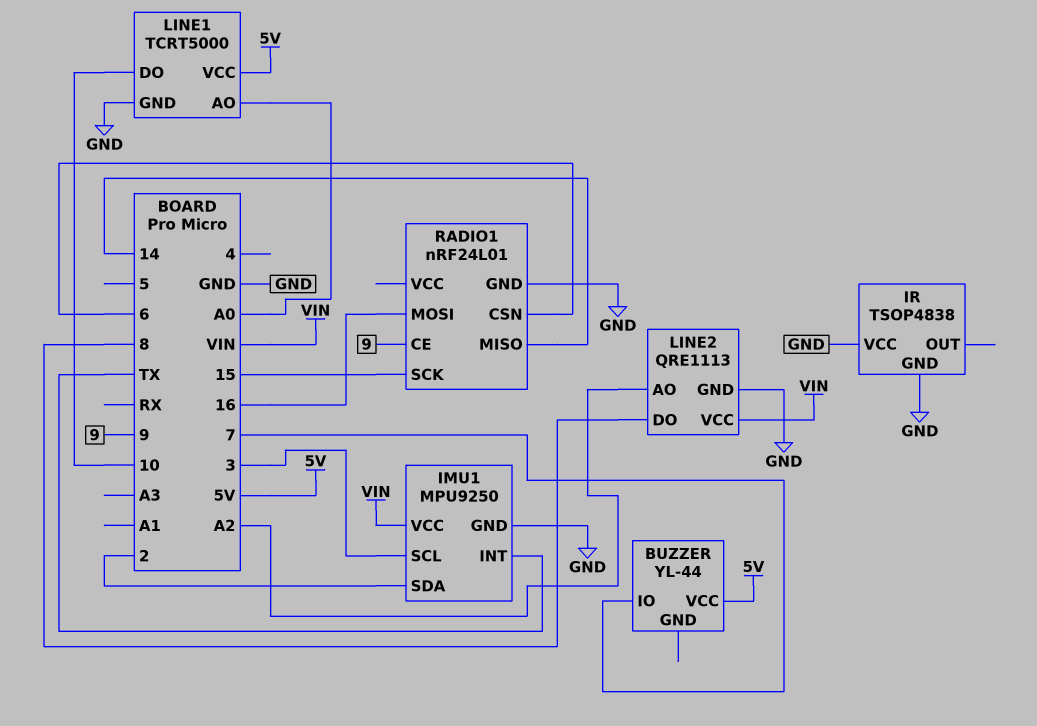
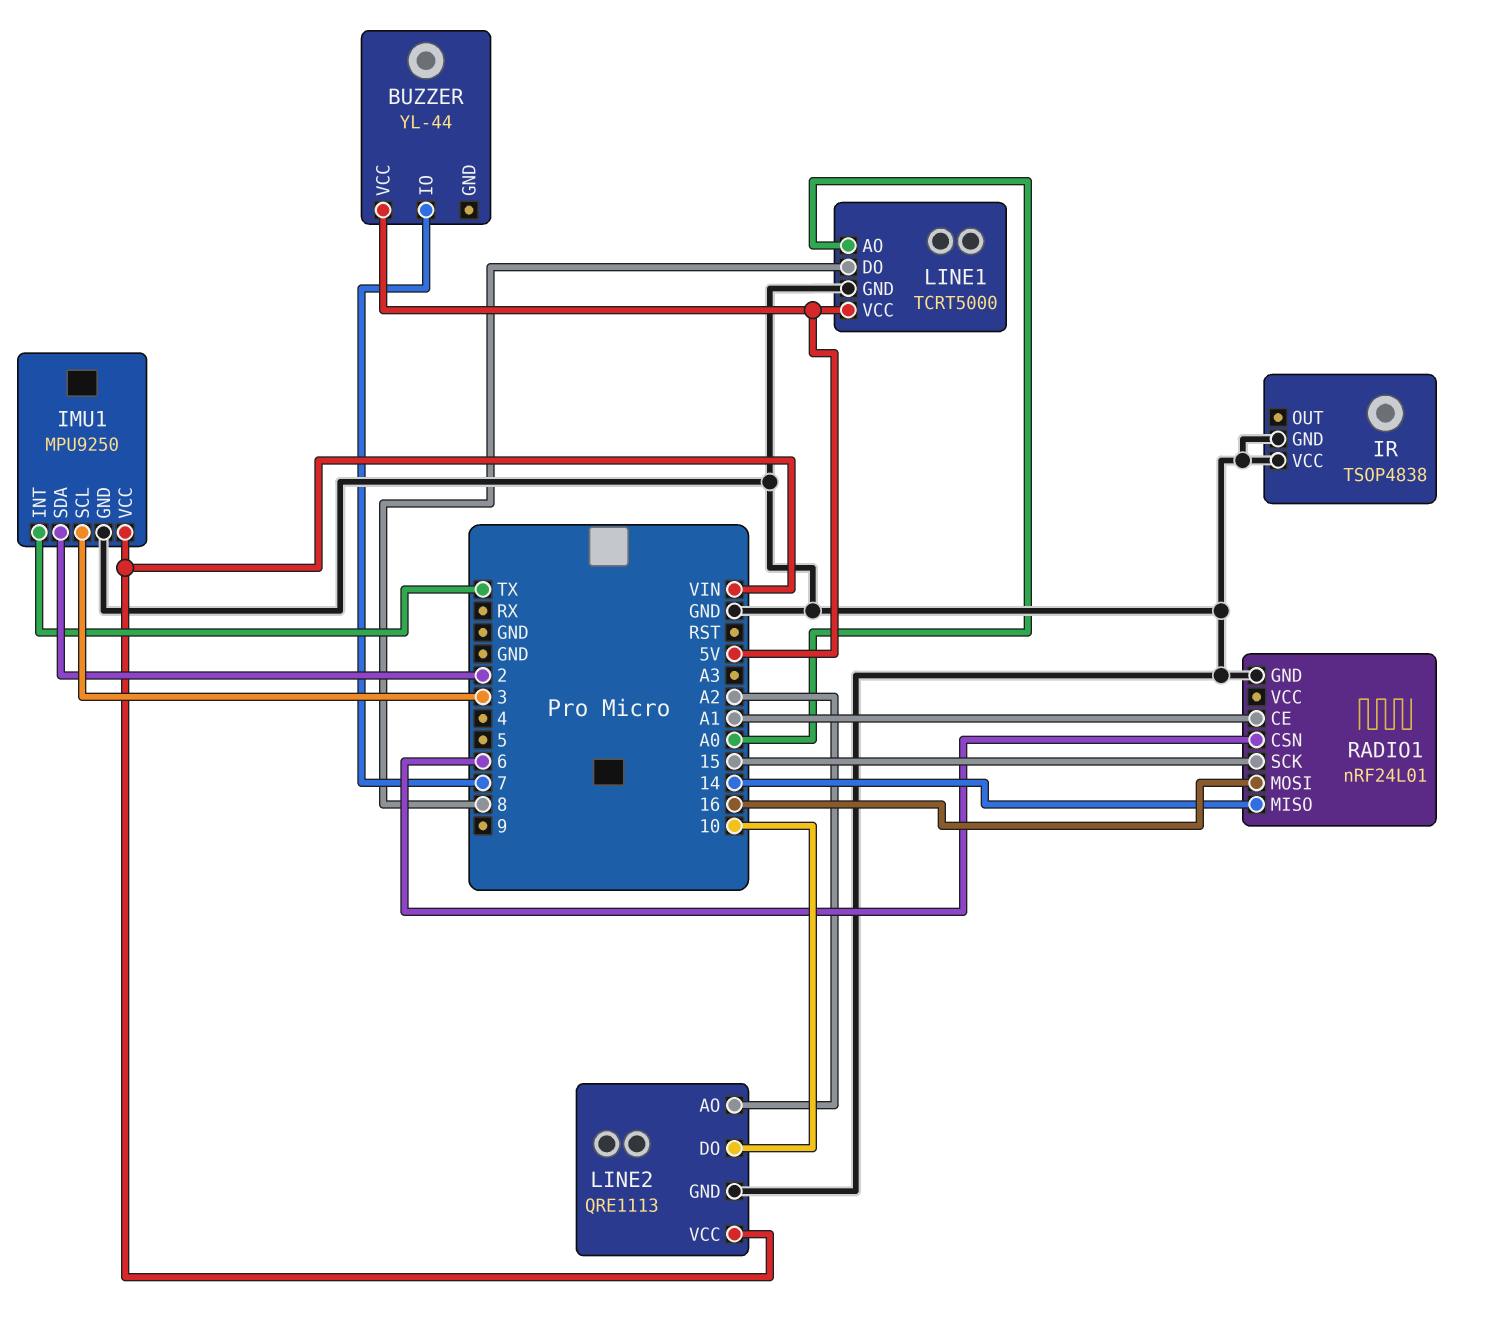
LINE1 pin DO: 10 -> 8
LINE2 pin DO: 8 -> 10
RADIO1 pin CE: 9 -> A1

